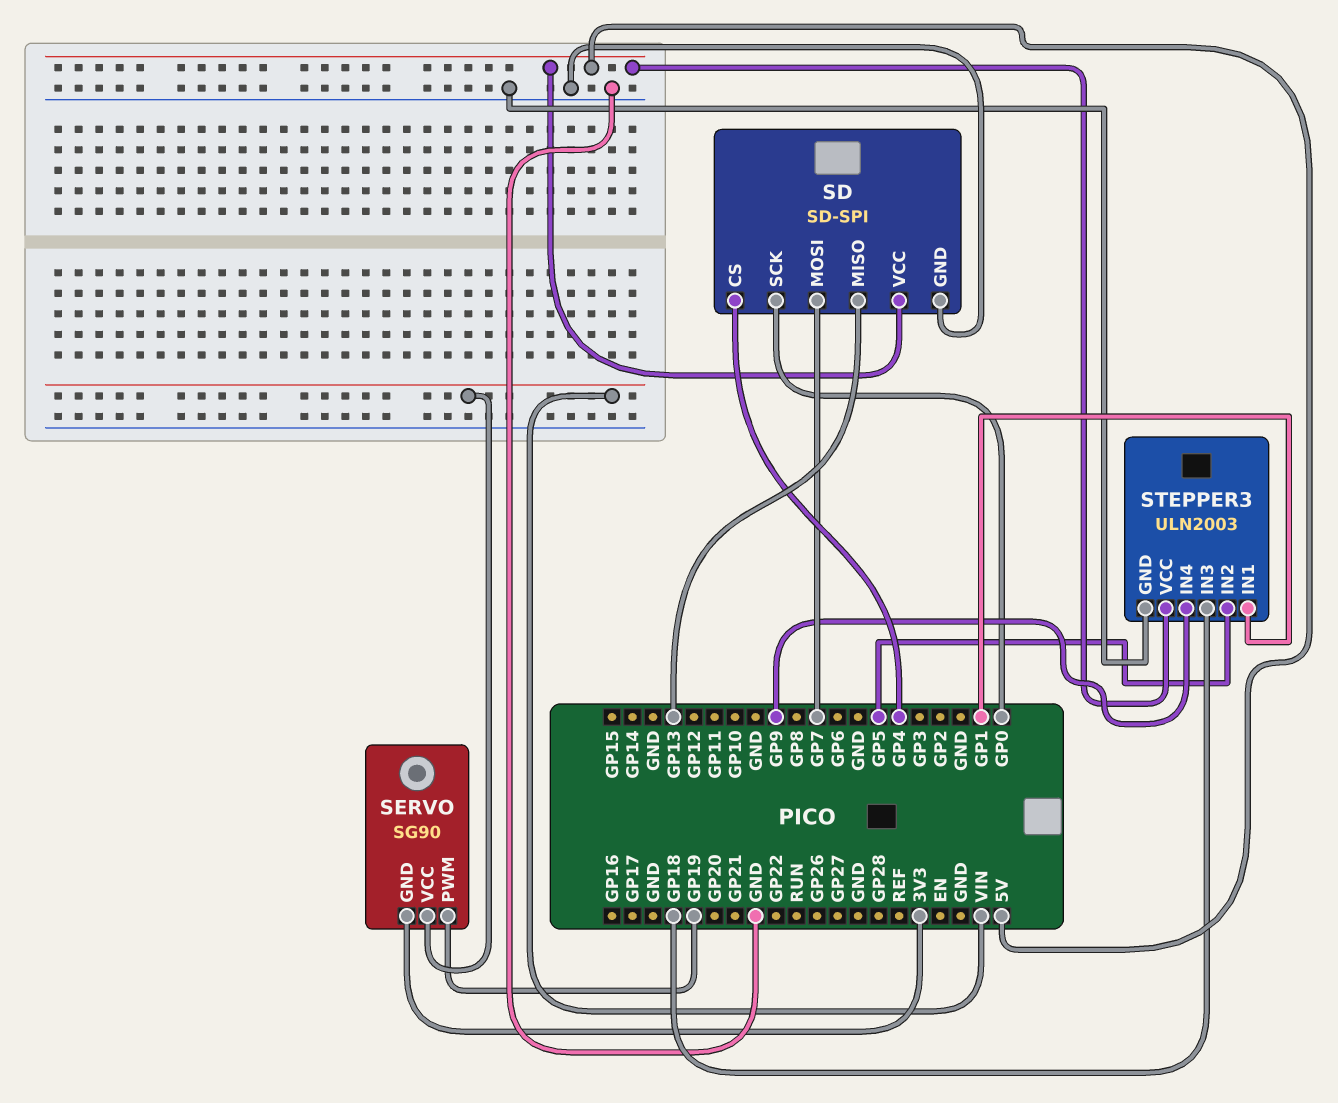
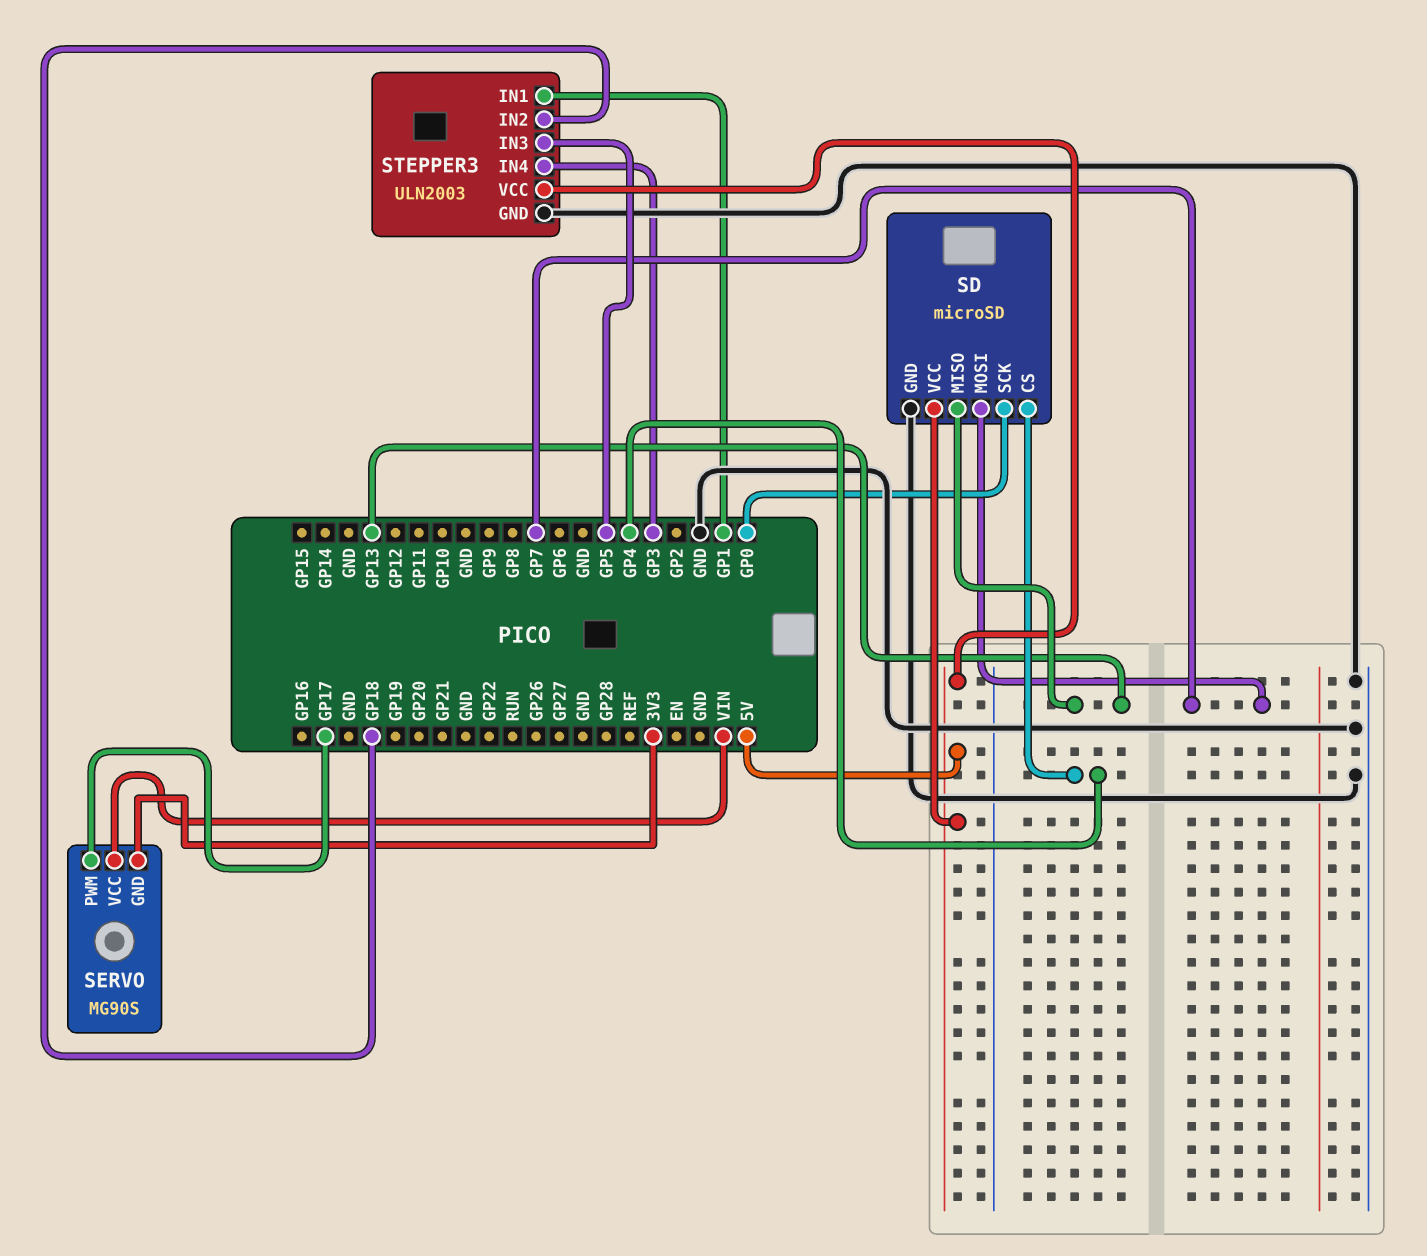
SD: SD-SPI -> microSD
SERVO: SG90 -> MG90S
SERVO pin PWM: GP19 -> GP17
STEPPER3 pin IN2: GP5 -> GP18
STEPPER3 pin IN3: GP18 -> GP5
STEPPER3 pin IN4: GP9 -> GP3

